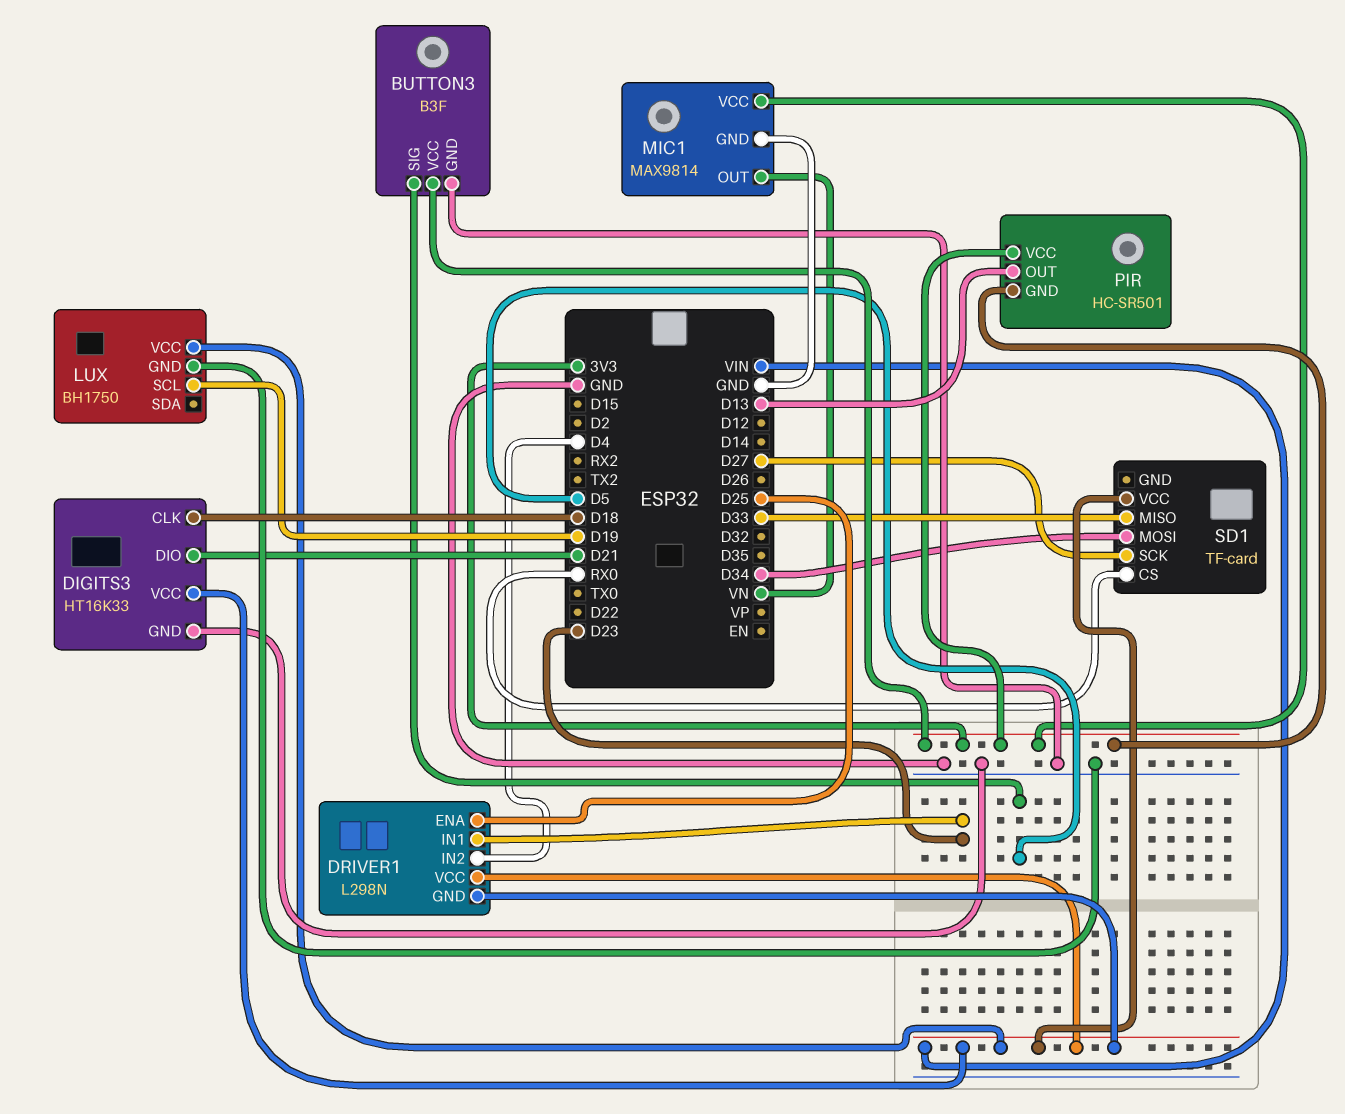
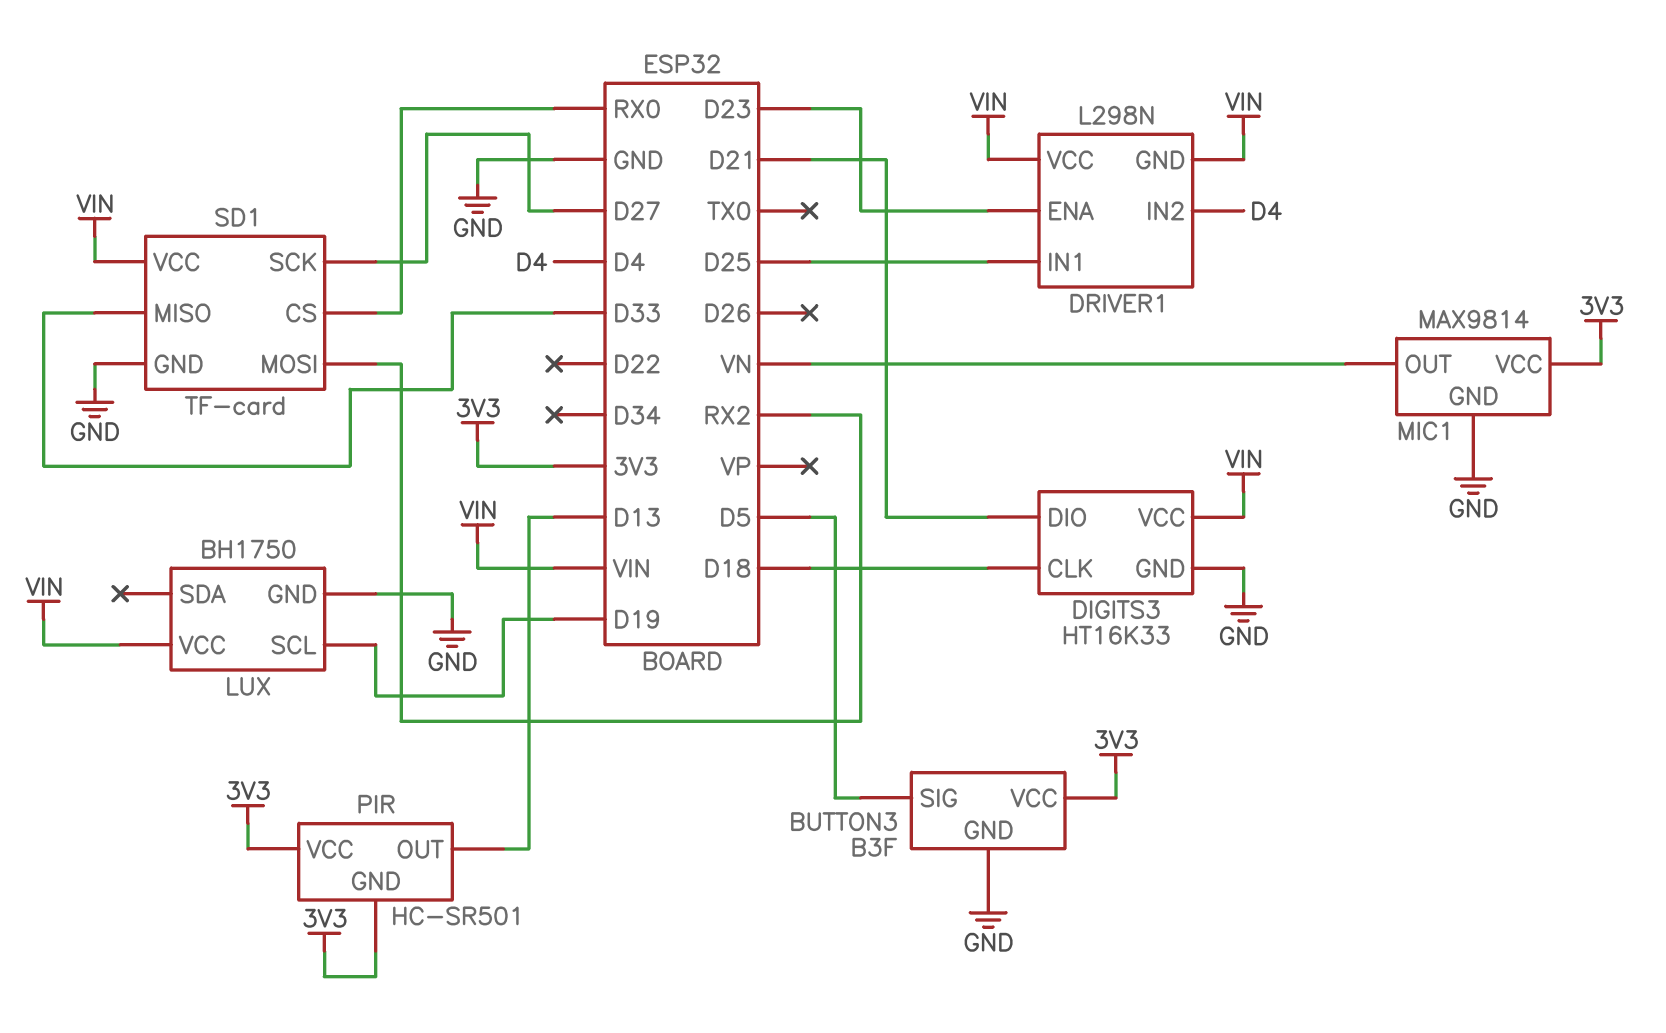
DRIVER1 pin ENA: D25 -> D23
DRIVER1 pin IN1: D23 -> D25
SD1 pin GND: none -> GND
SD1 pin MOSI: D34 -> RX2

